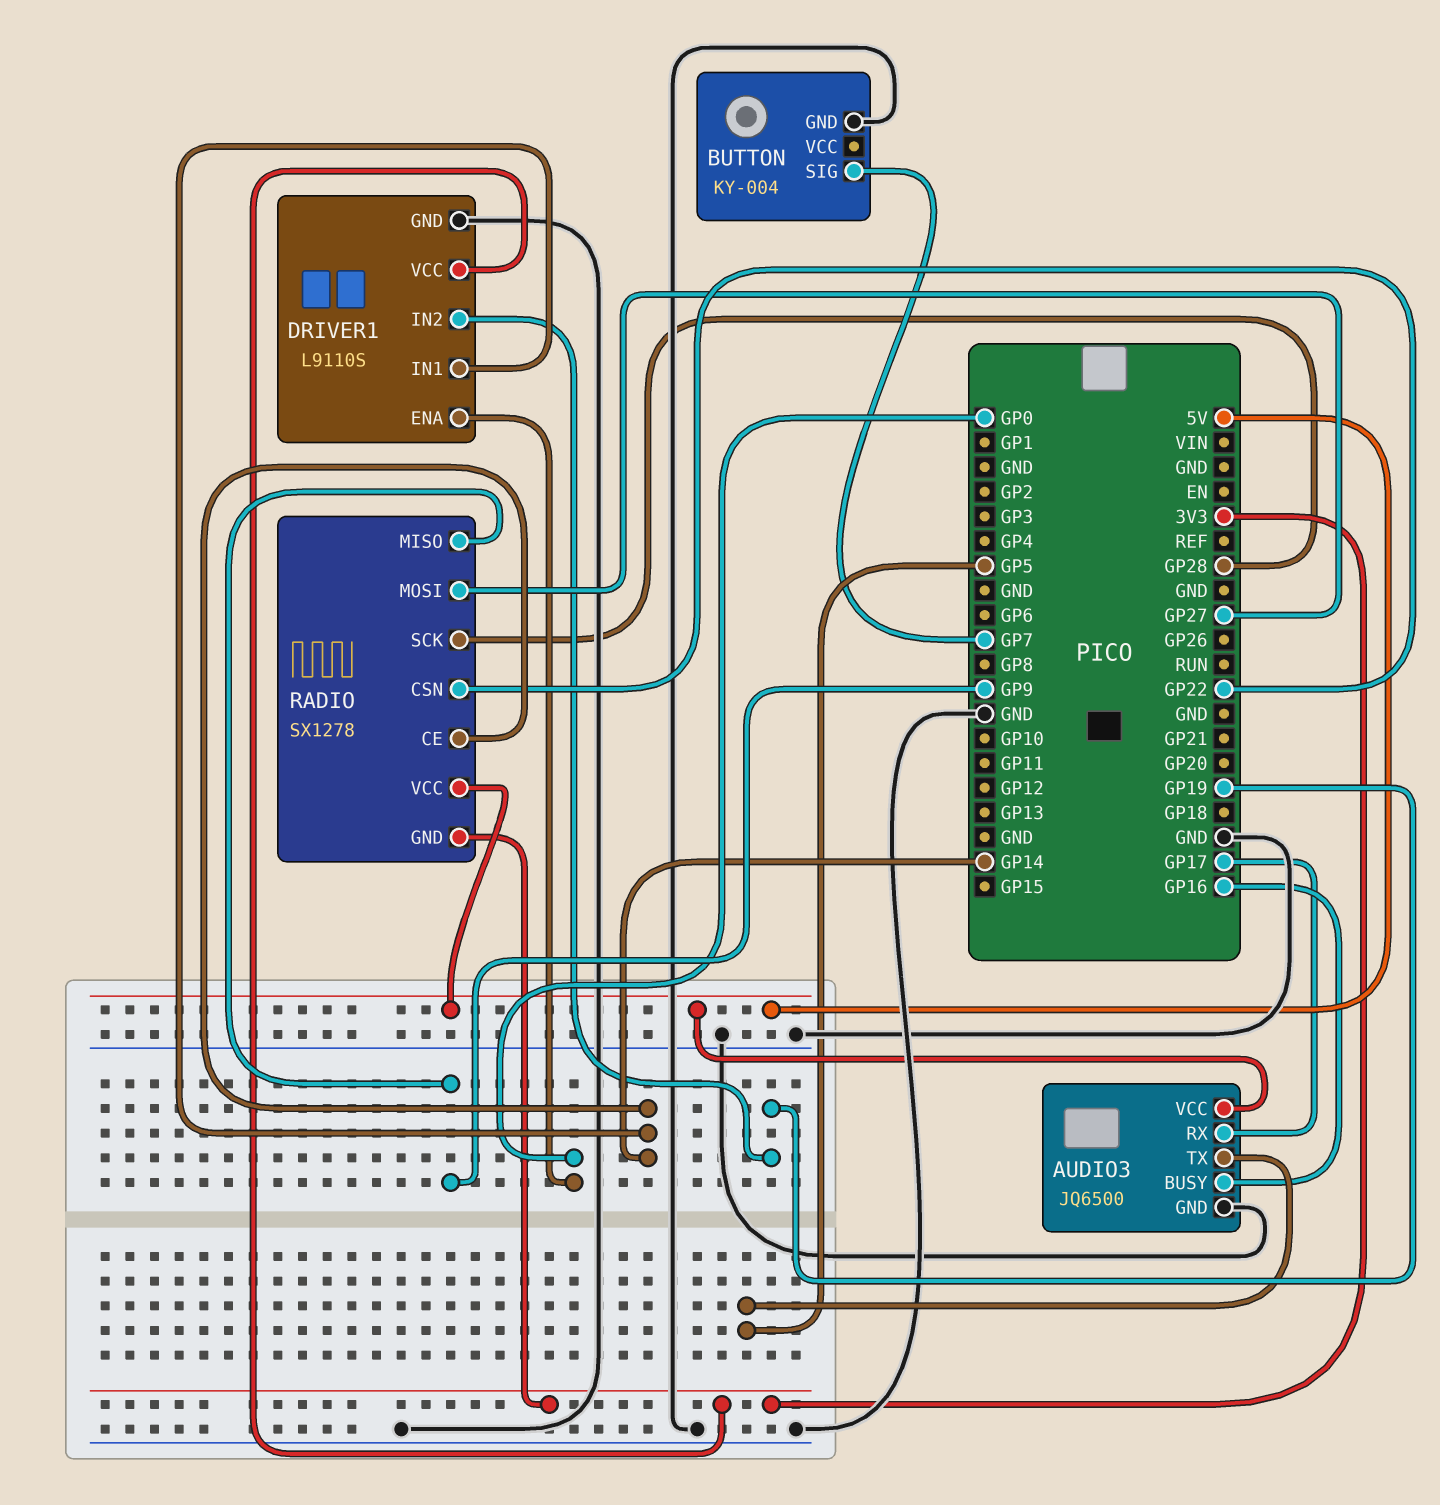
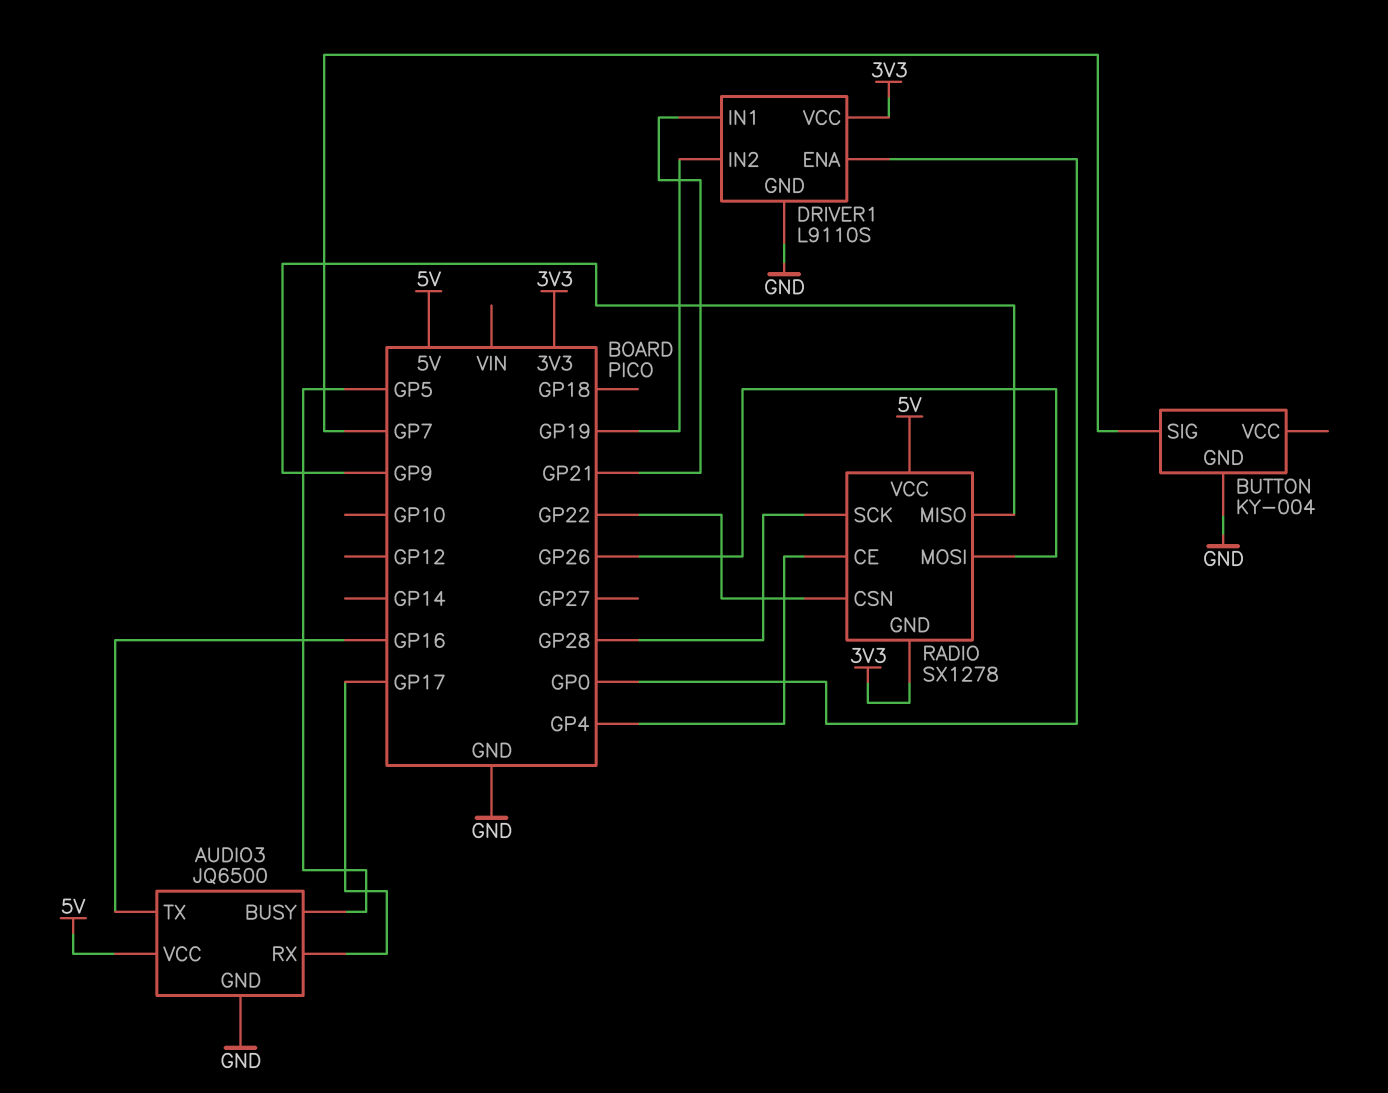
AUDIO3 pin BUSY: GP16 -> GP5
AUDIO3 pin TX: GP5 -> GP16
DRIVER1 pin IN1: GP14 -> GP21
RADIO pin CE: GP14 -> GP4
RADIO pin MOSI: GP27 -> GP26

